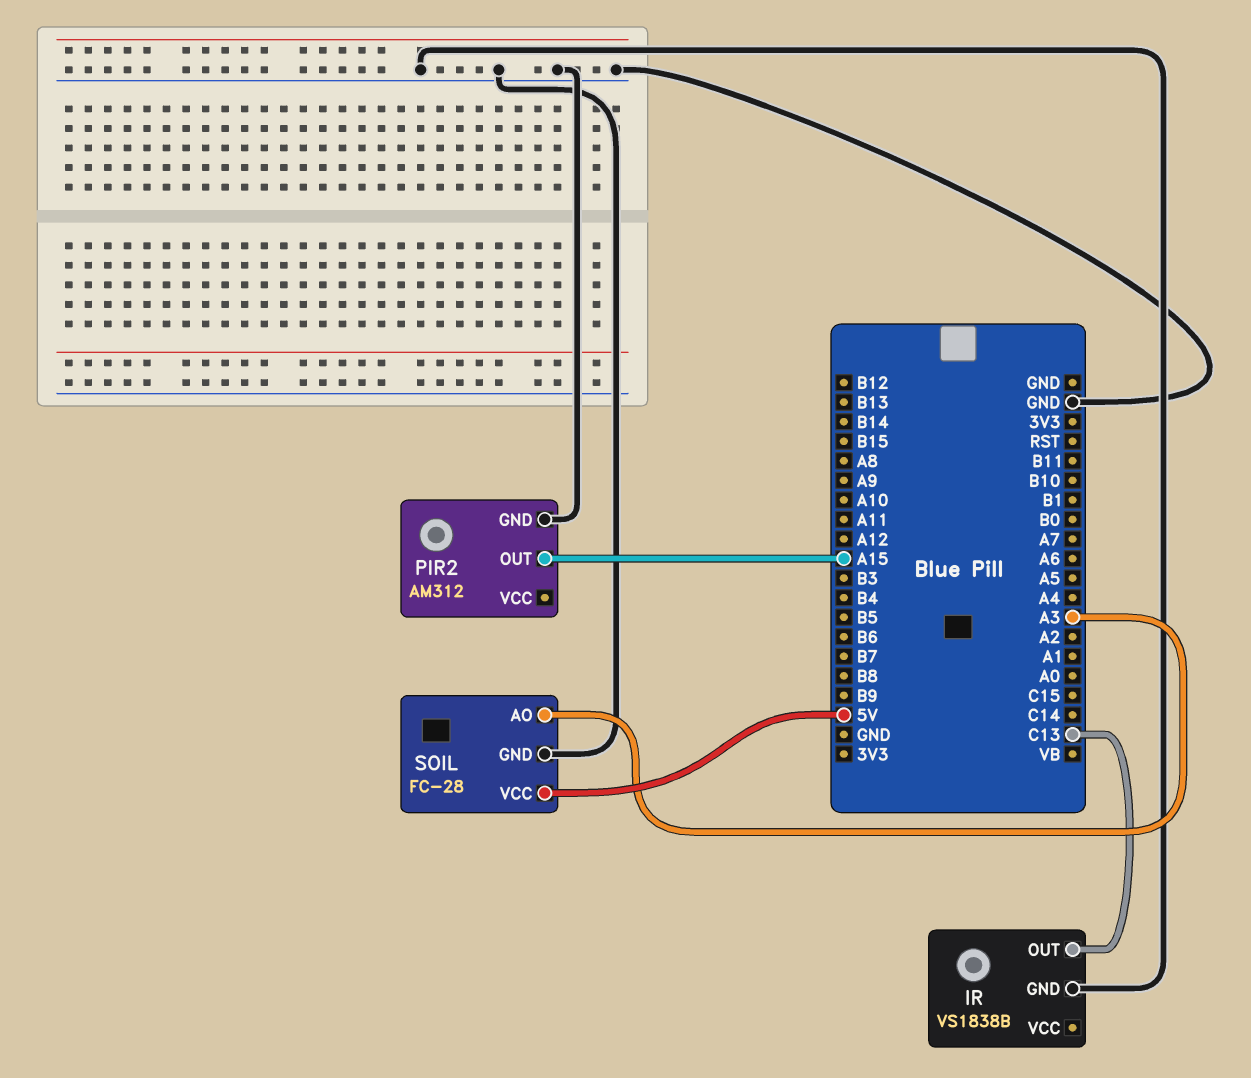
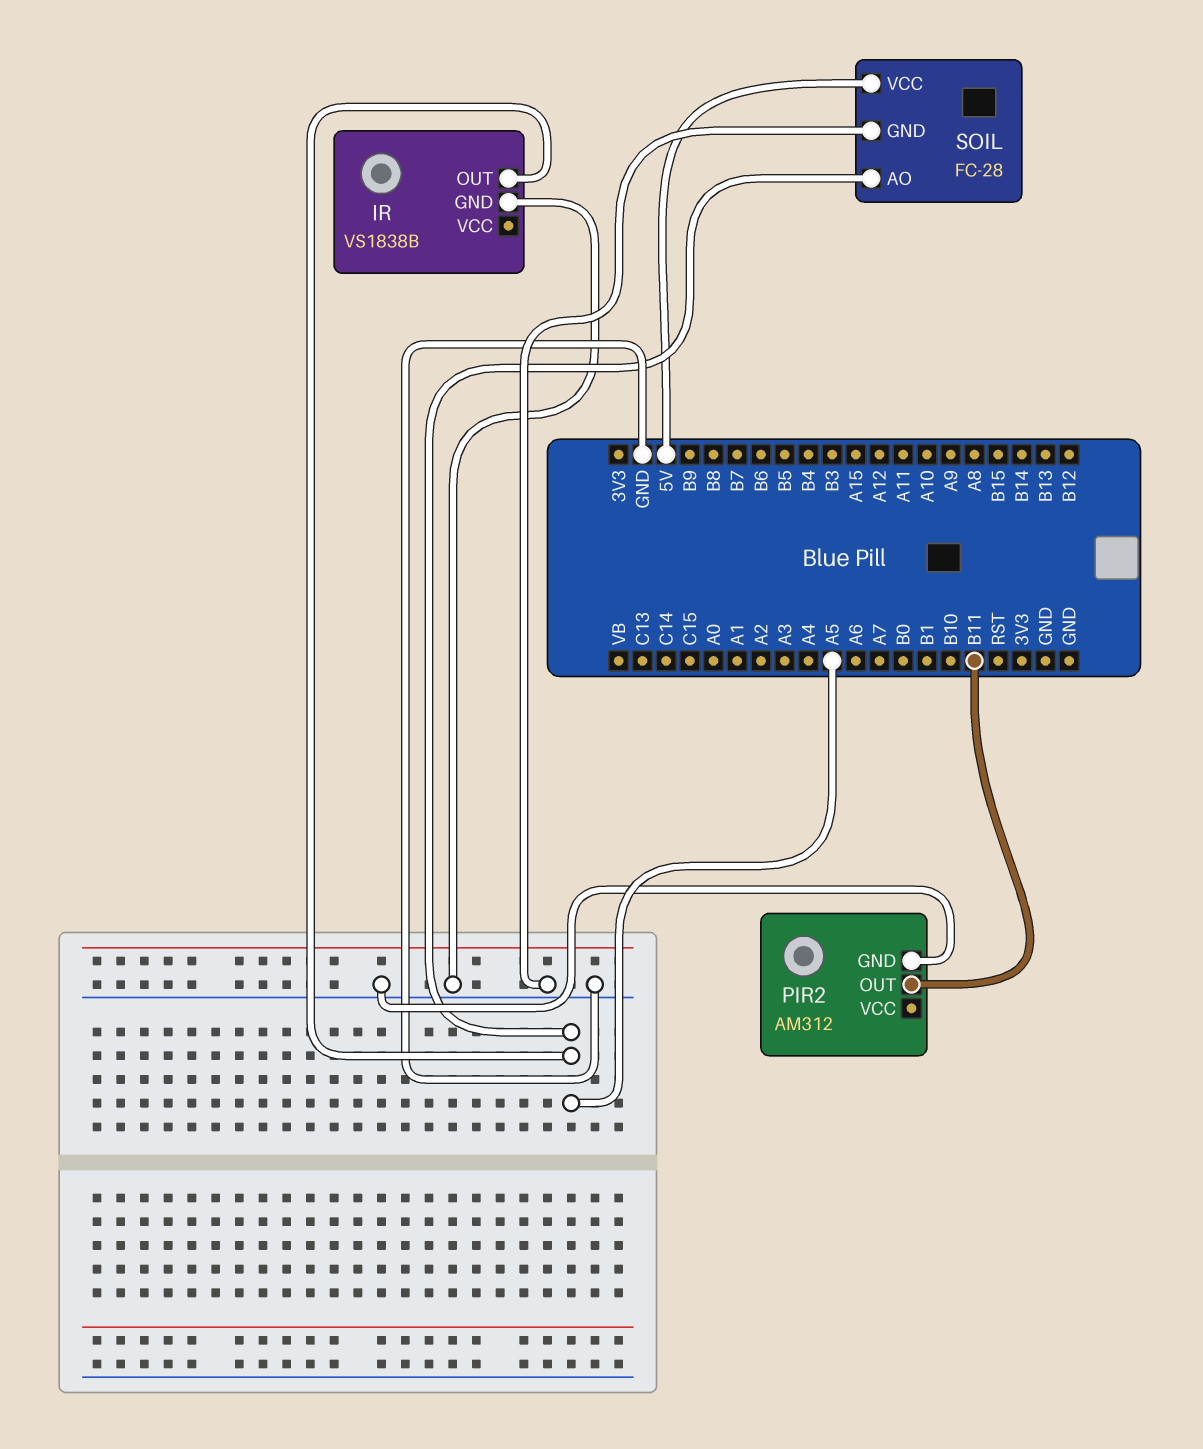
IR pin OUT: C13 -> A5
PIR2 pin OUT: A15 -> B11
SOIL pin AO: A3 -> A5

